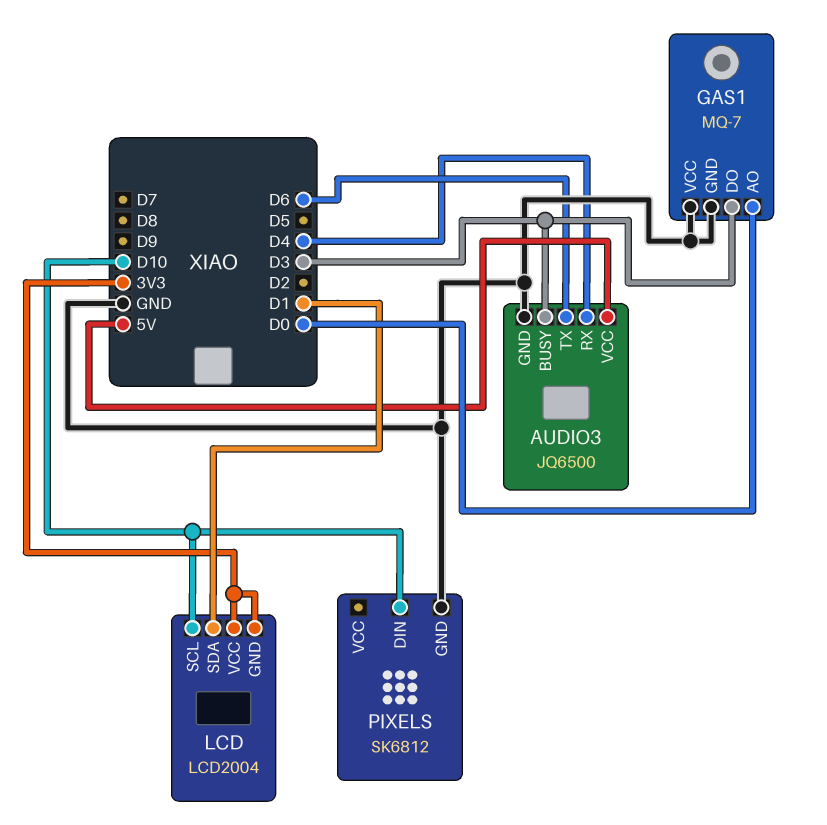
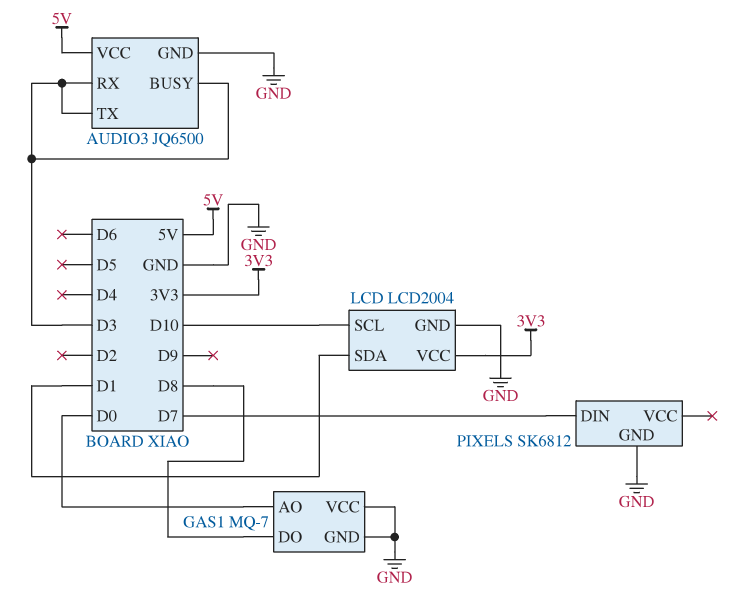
AUDIO3 pin RX: D4 -> D3
AUDIO3 pin TX: D6 -> D3
GAS1 pin DO: D3 -> D8
LCD pin GND: 3V3 -> GND
PIXELS pin DIN: D10 -> D7

